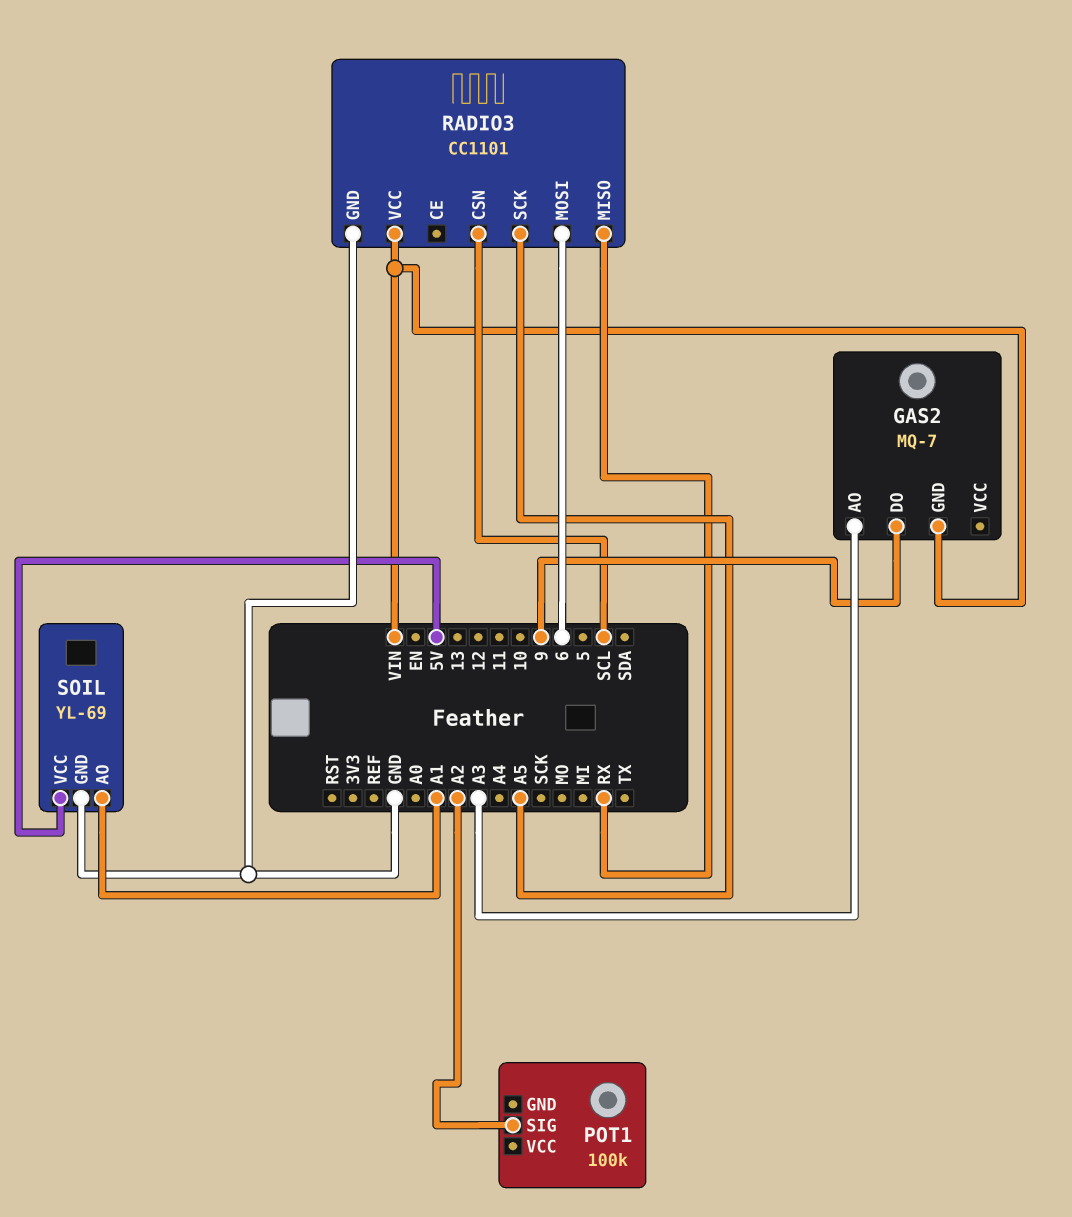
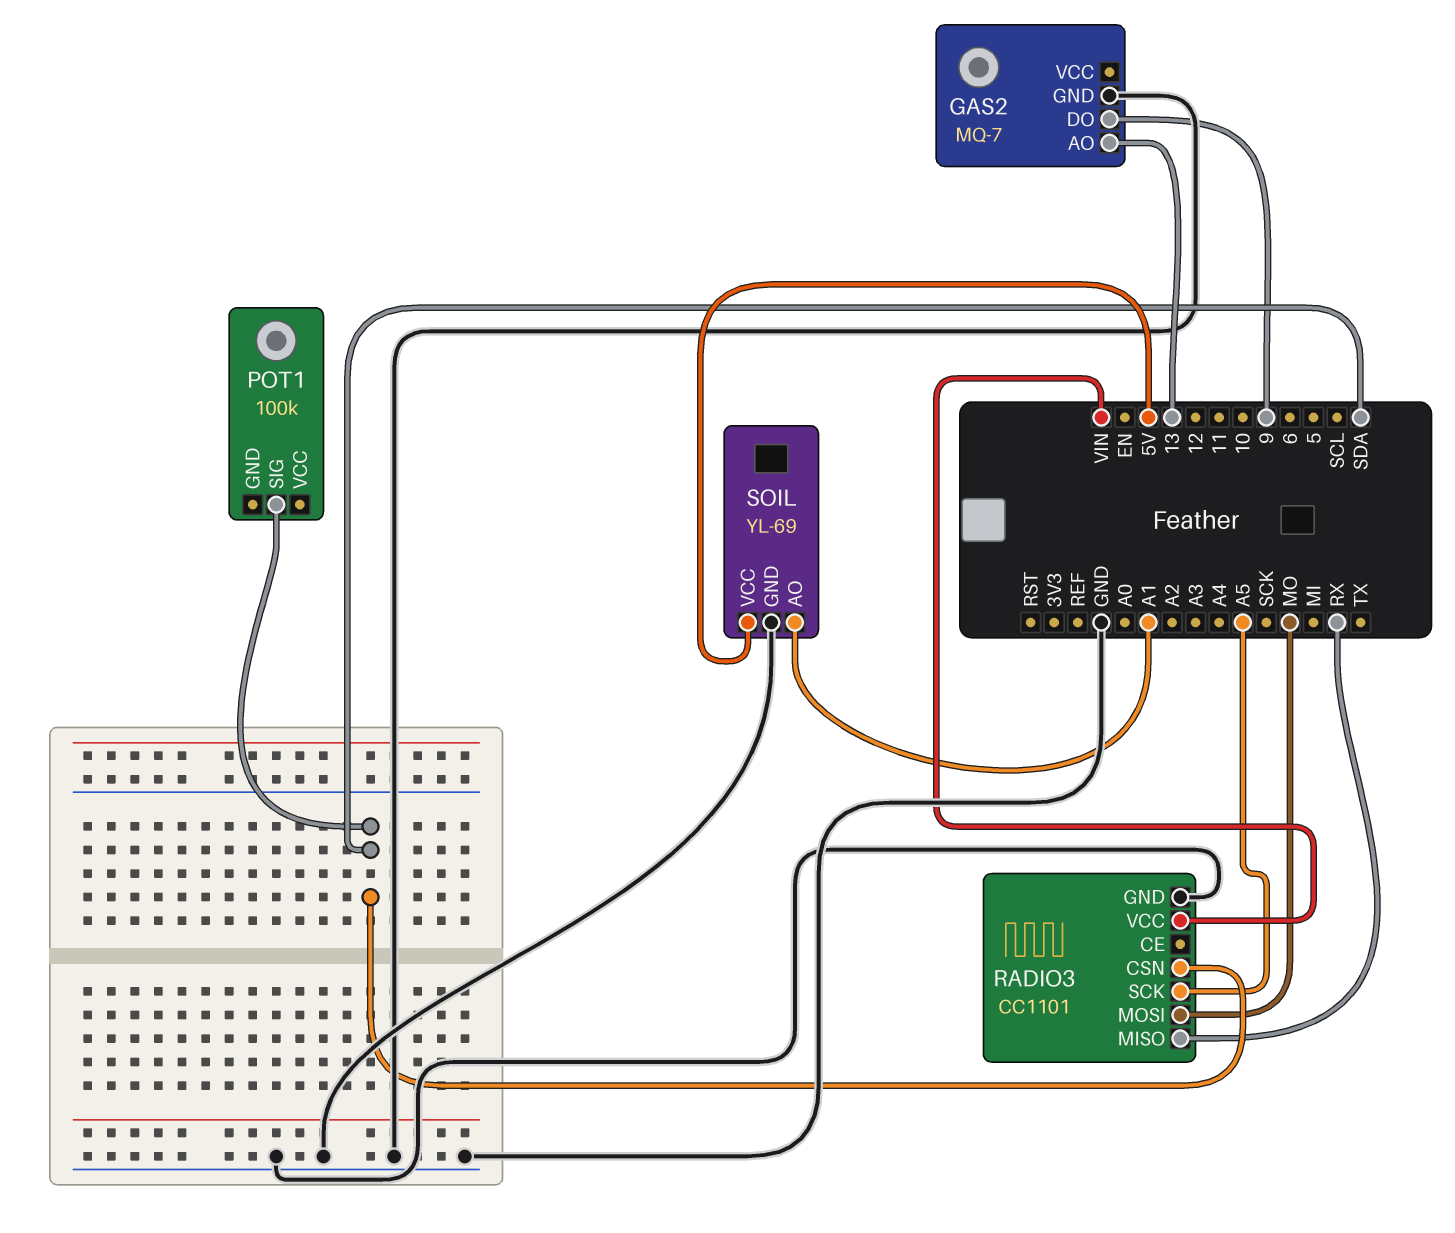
GAS2 pin AO: A3 -> 13
GAS2 pin GND: VIN -> GND
POT1 pin SIG: A2 -> SDA
RADIO3 pin CSN: SCL -> SDA
RADIO3 pin MOSI: 6 -> MO

